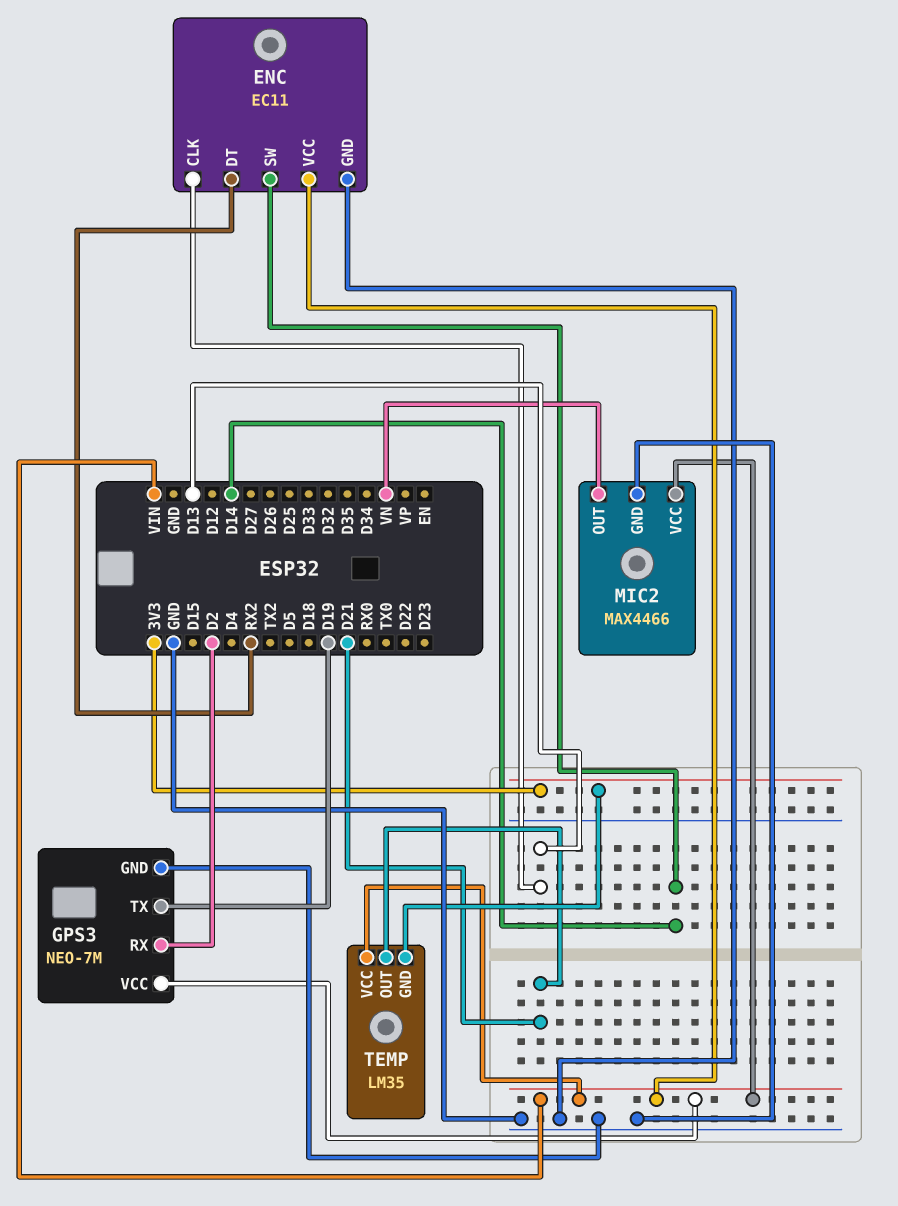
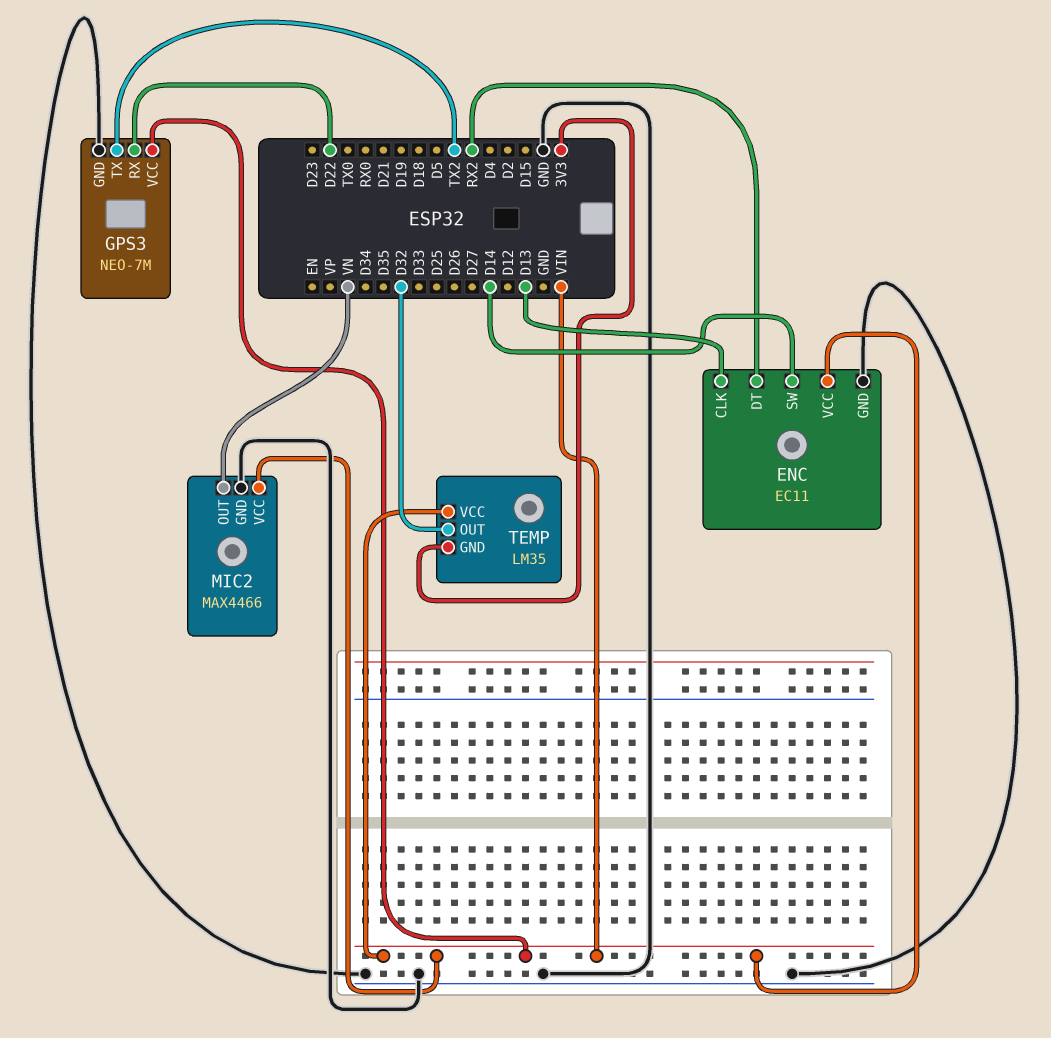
GPS3 pin RX: D2 -> D22
GPS3 pin TX: D19 -> TX2
TEMP pin OUT: D21 -> D32

